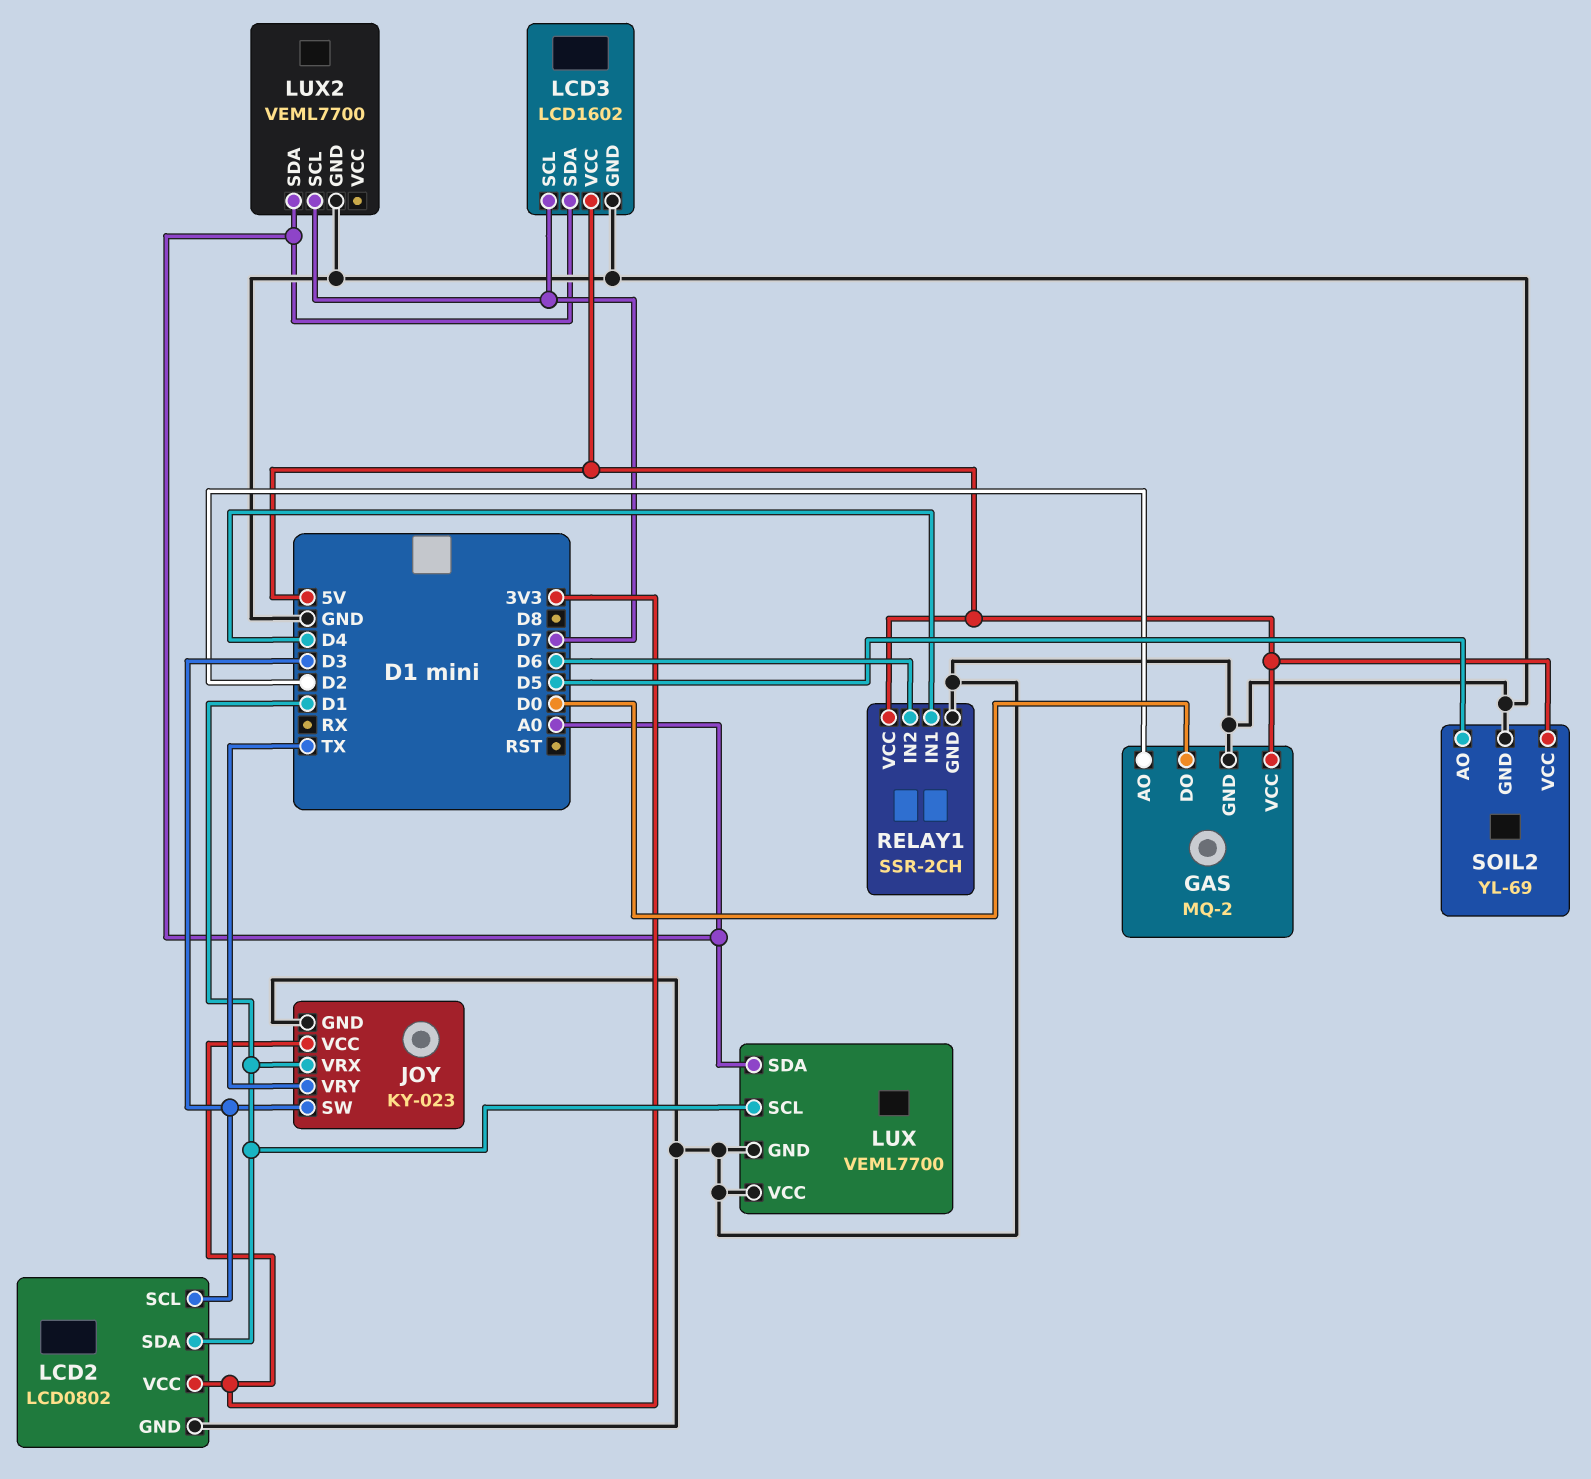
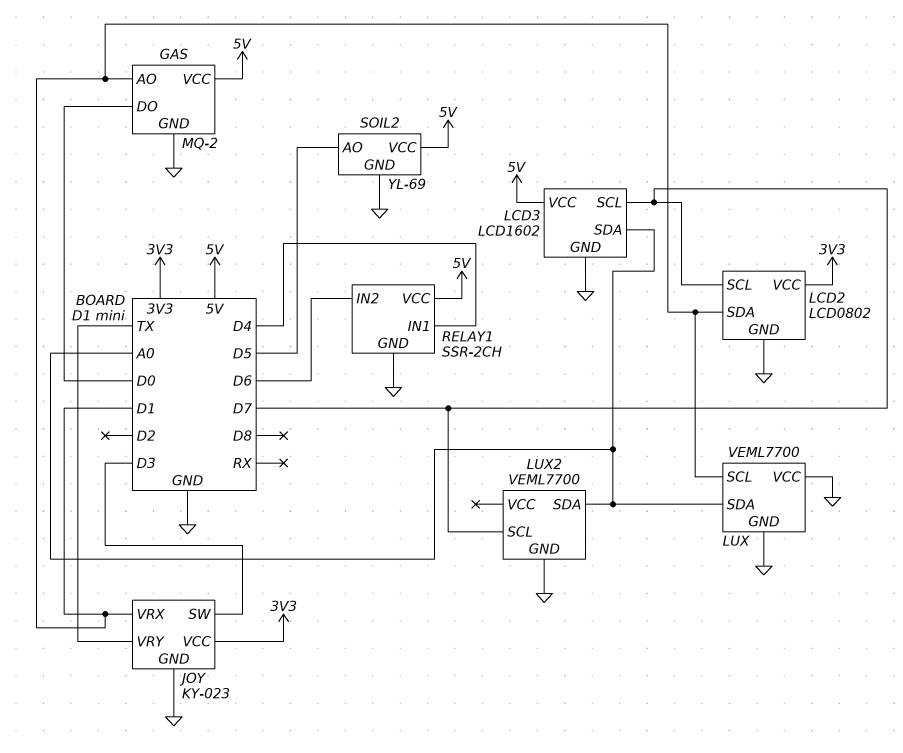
GAS pin AO: D2 -> D1
LCD2 pin SCL: D3 -> D7

